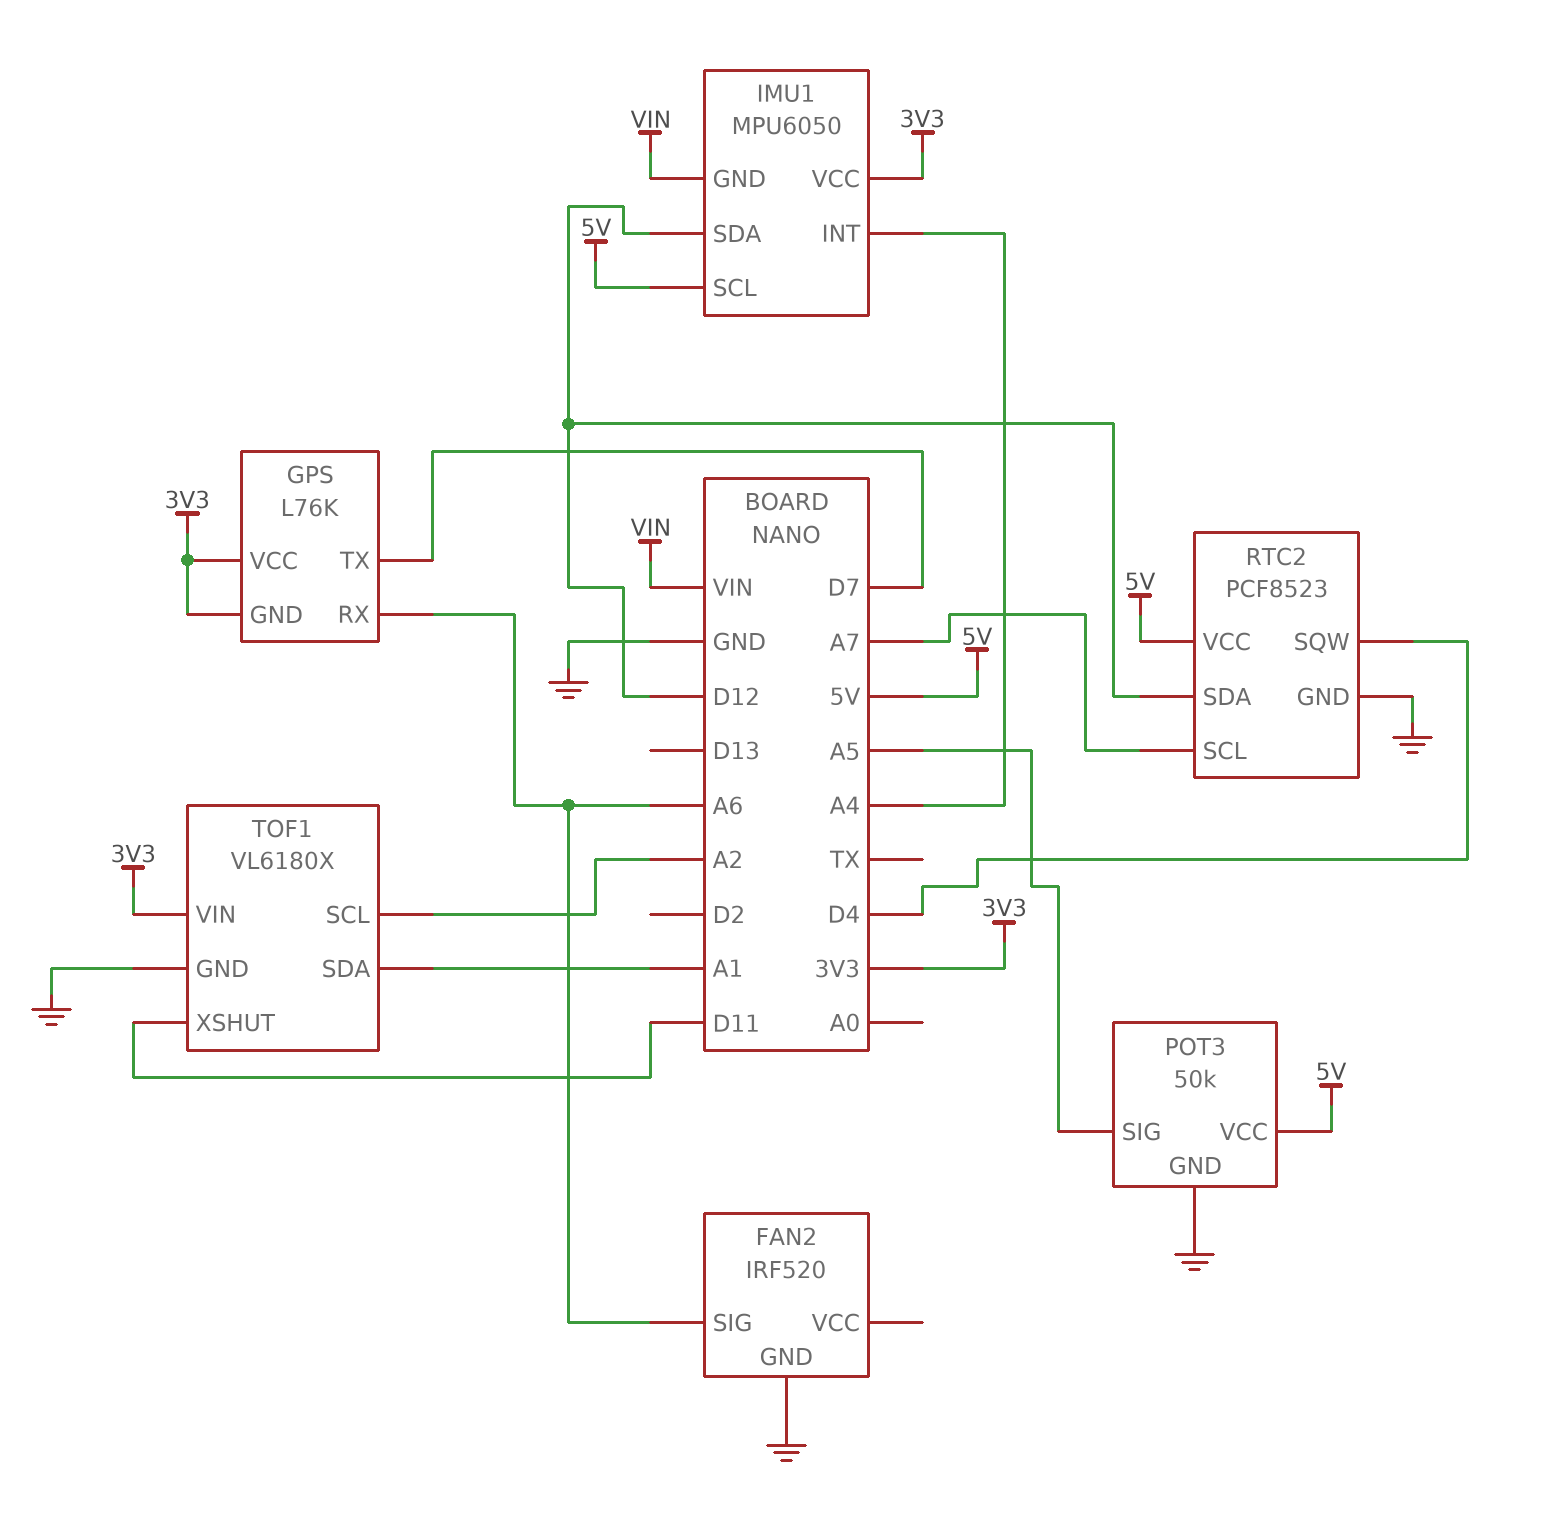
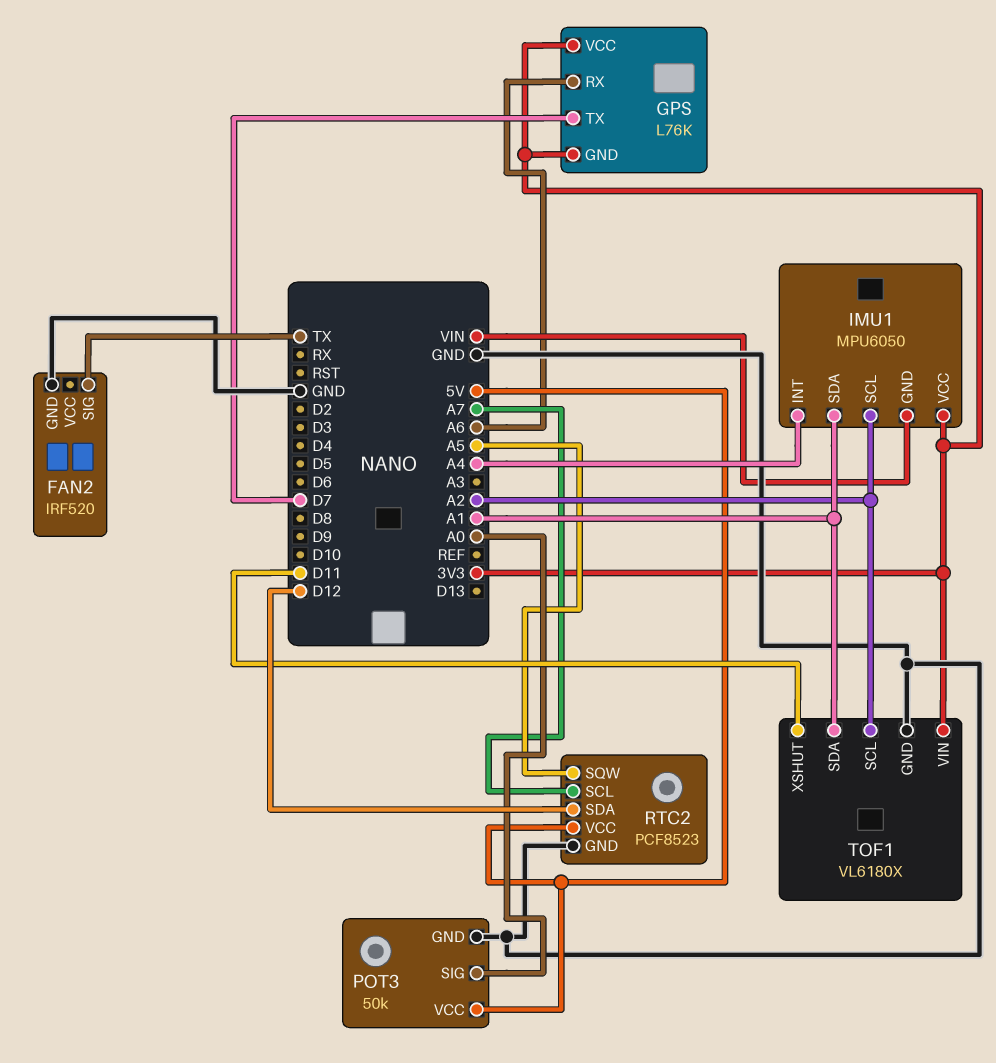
FAN2 pin SIG: A6 -> TX
IMU1 pin SCL: 5V -> A2
IMU1 pin SDA: D12 -> A1
POT3 pin SIG: A5 -> A0
RTC2 pin SQW: D4 -> A5

